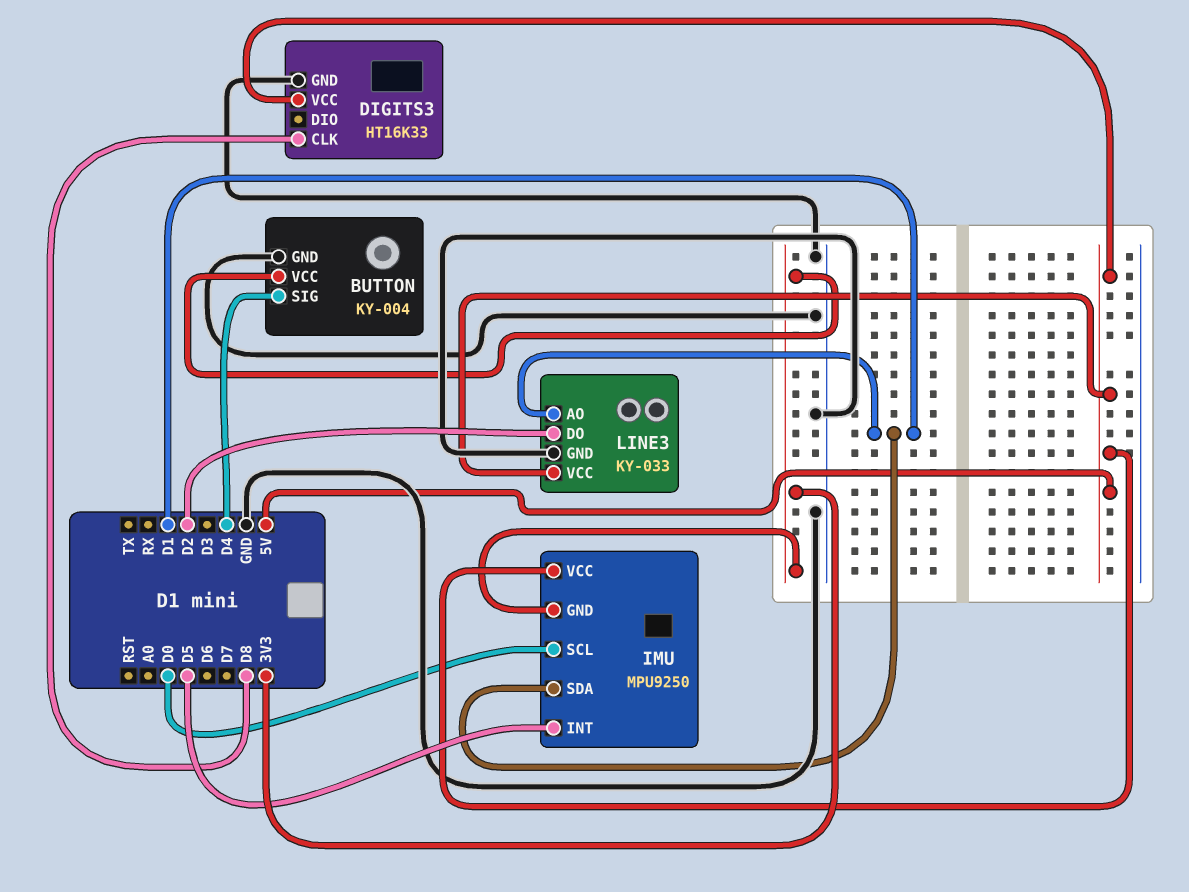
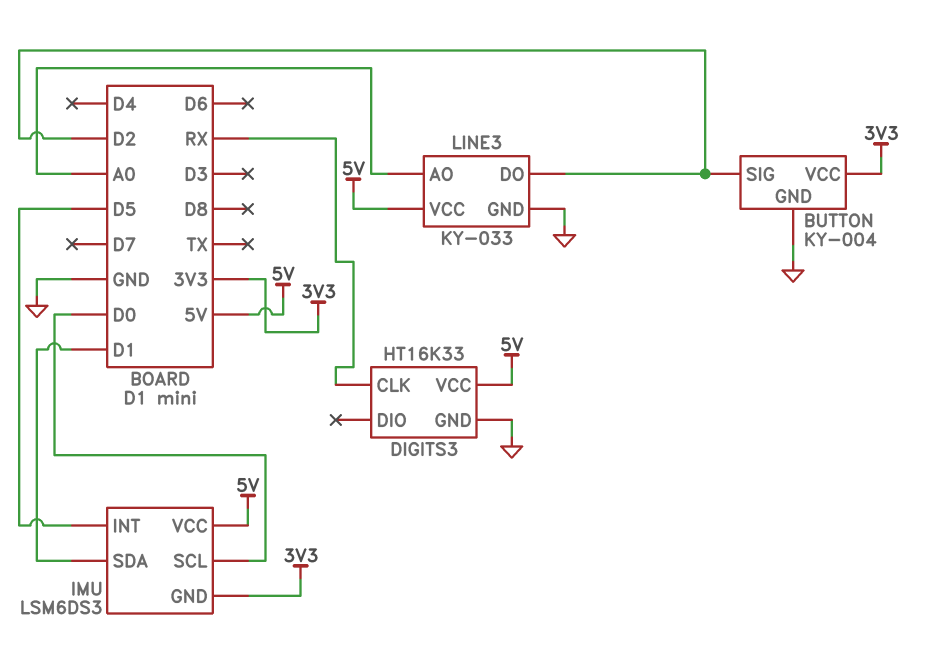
BUTTON pin SIG: D4 -> D2
DIGITS3 pin CLK: D8 -> RX
IMU: MPU9250 -> LSM6DS3
LINE3 pin AO: D1 -> A0

